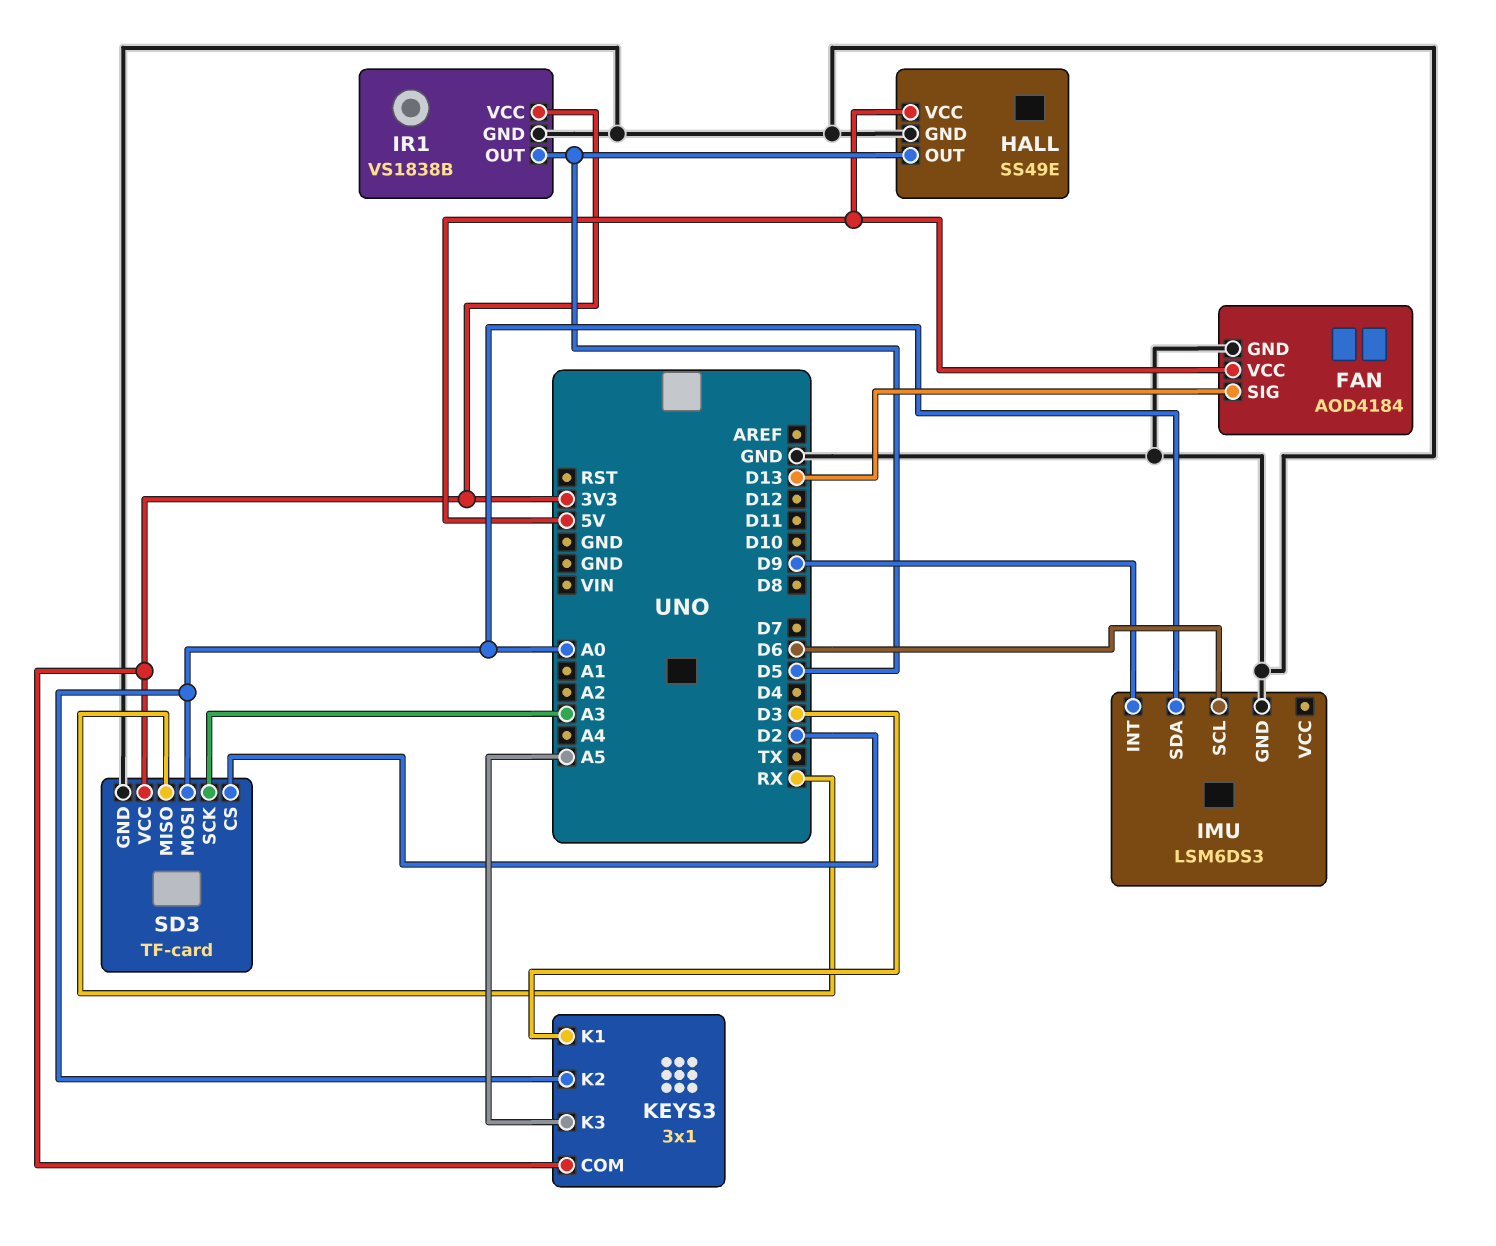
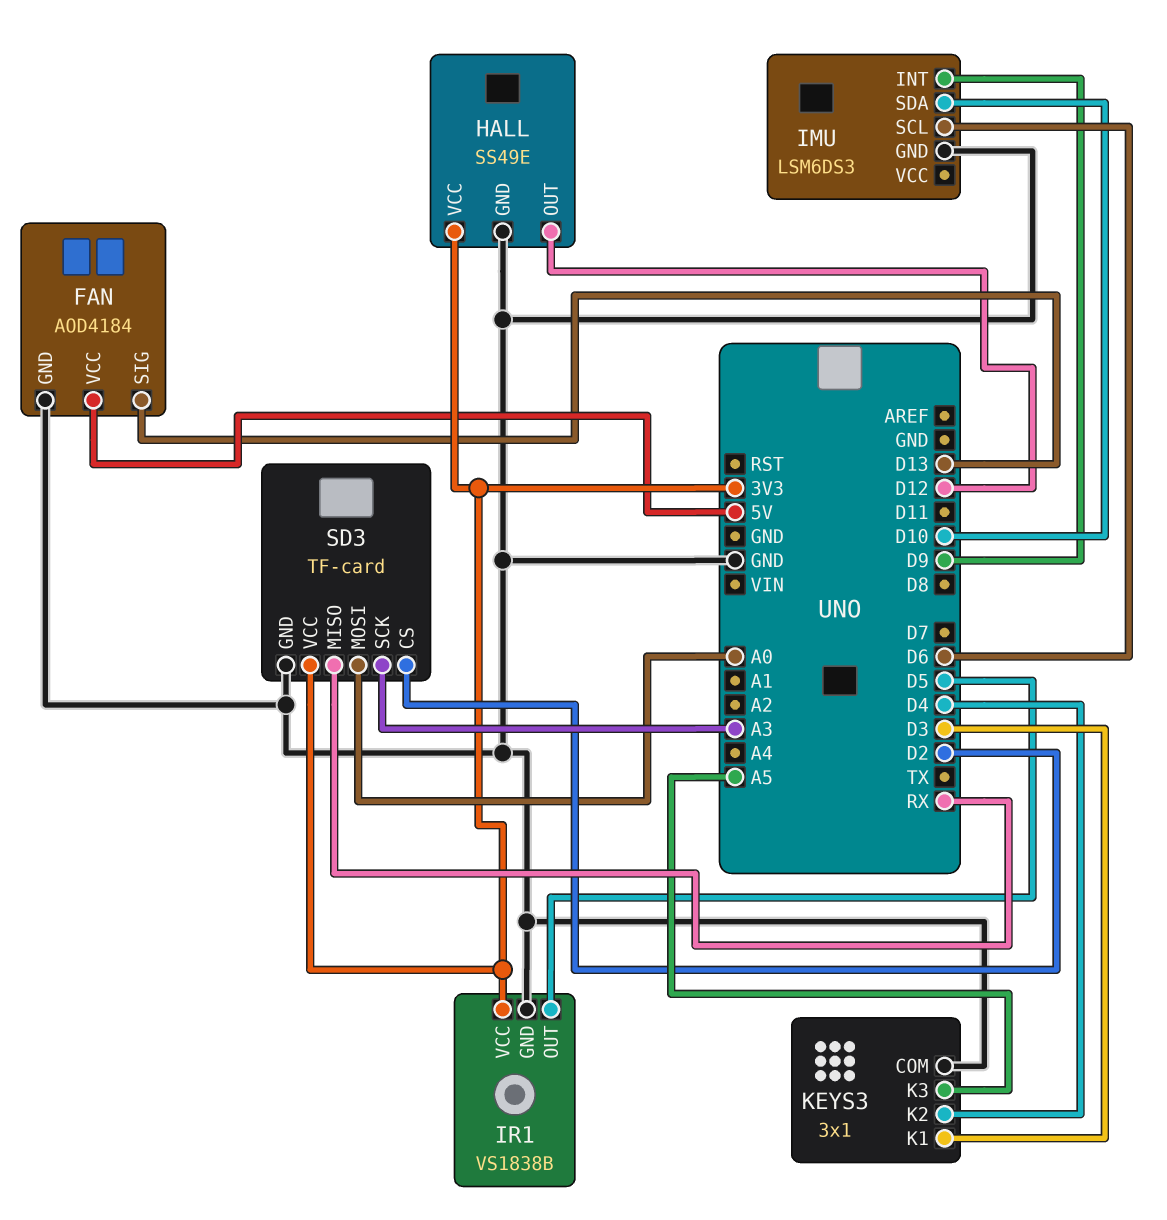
HALL pin OUT: D5 -> D12
HALL pin VCC: 5V -> 3V3
IMU pin SDA: A0 -> D10
KEYS3 pin COM: 3V3 -> GND
KEYS3 pin K2: A0 -> D4

